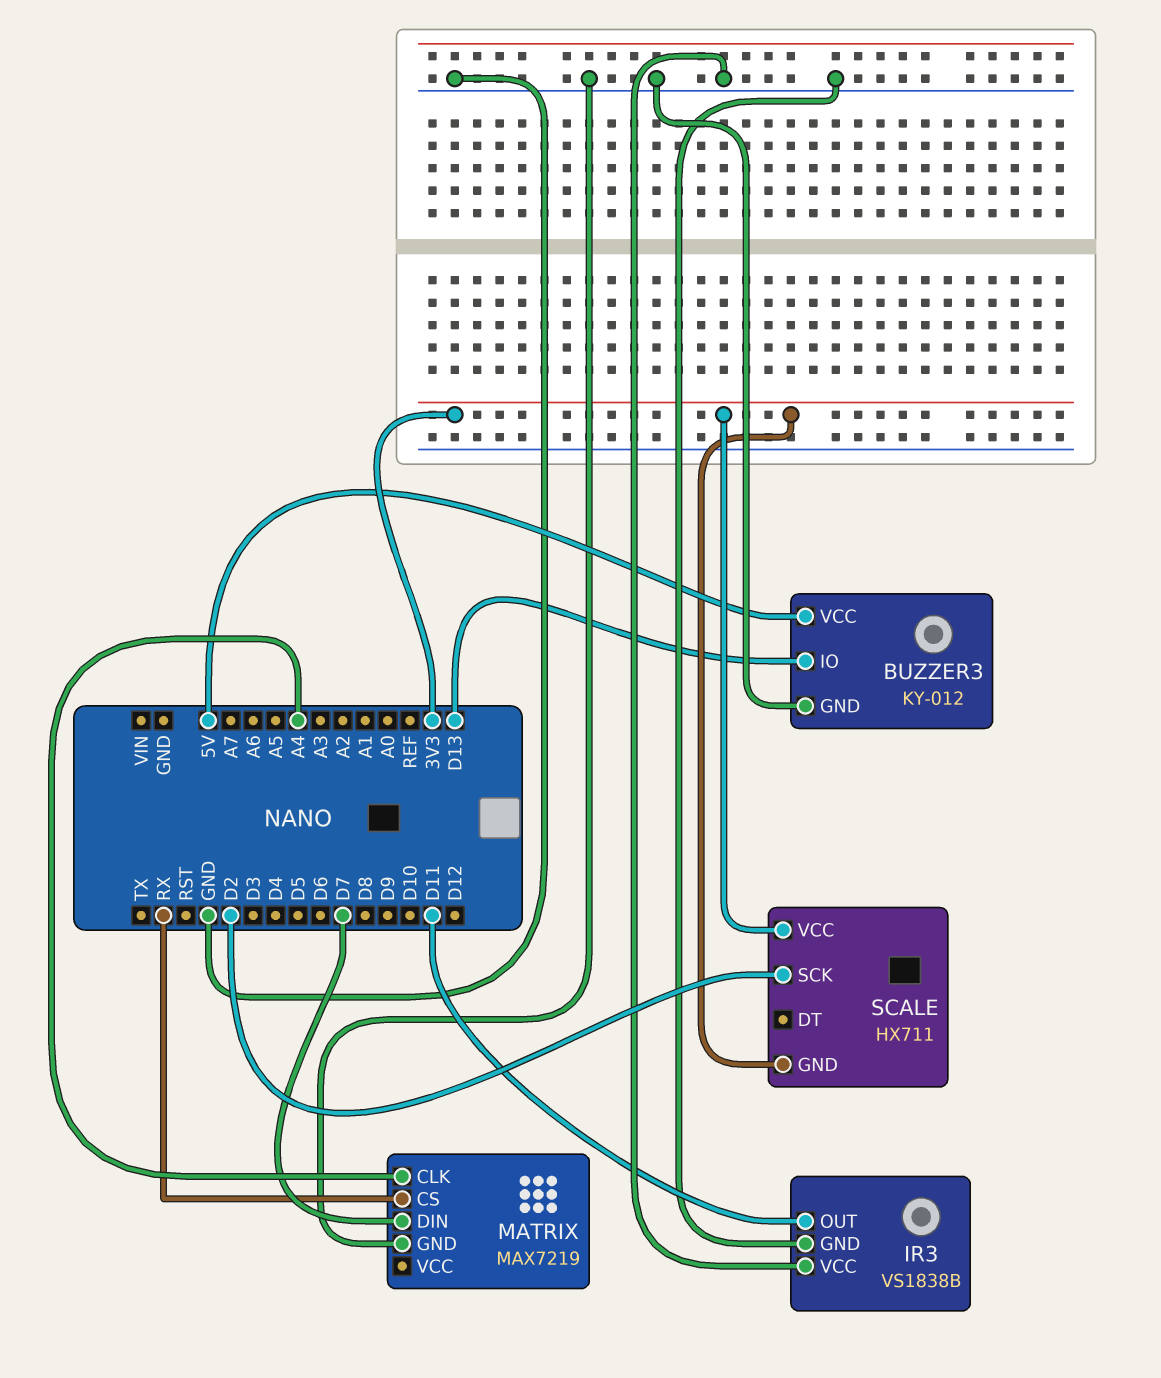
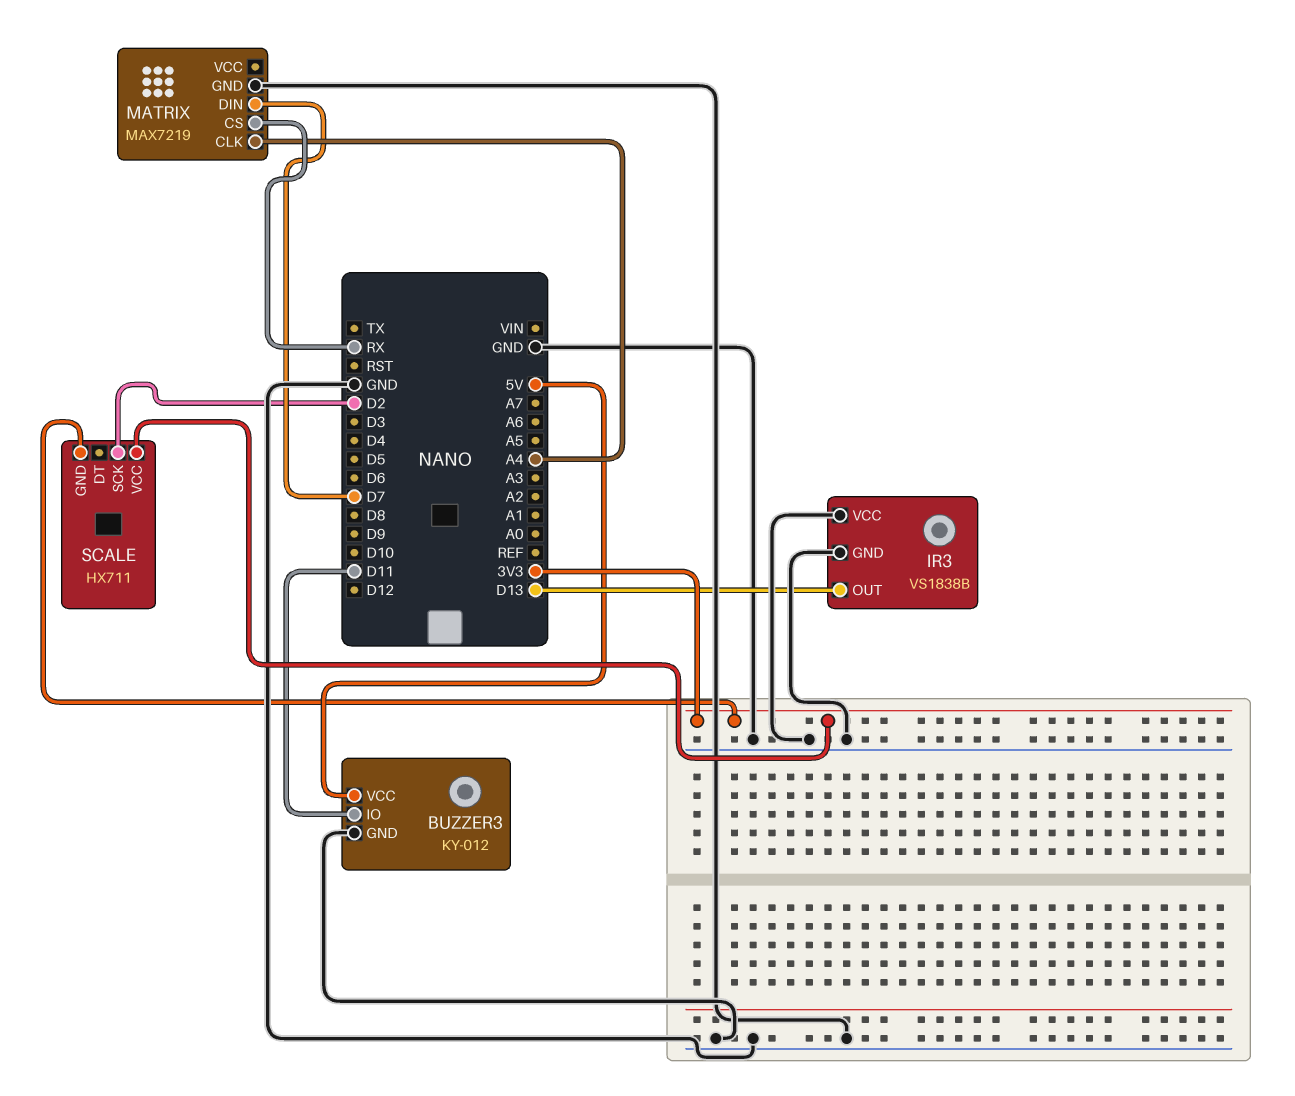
BUZZER3 pin IO: D13 -> D11
IR3 pin OUT: D11 -> D13

